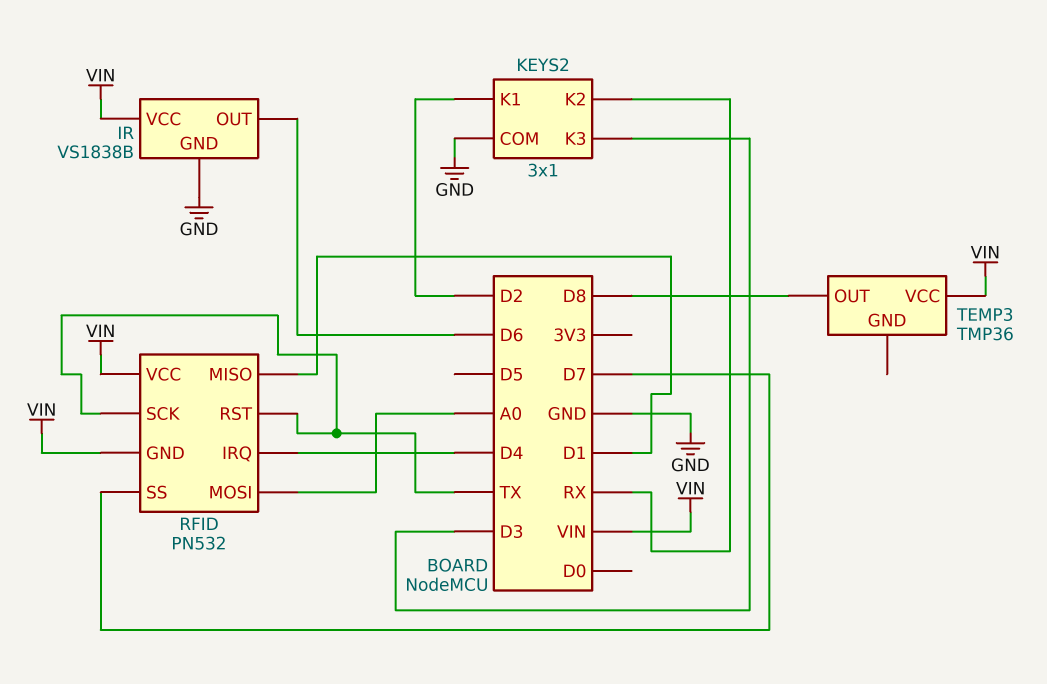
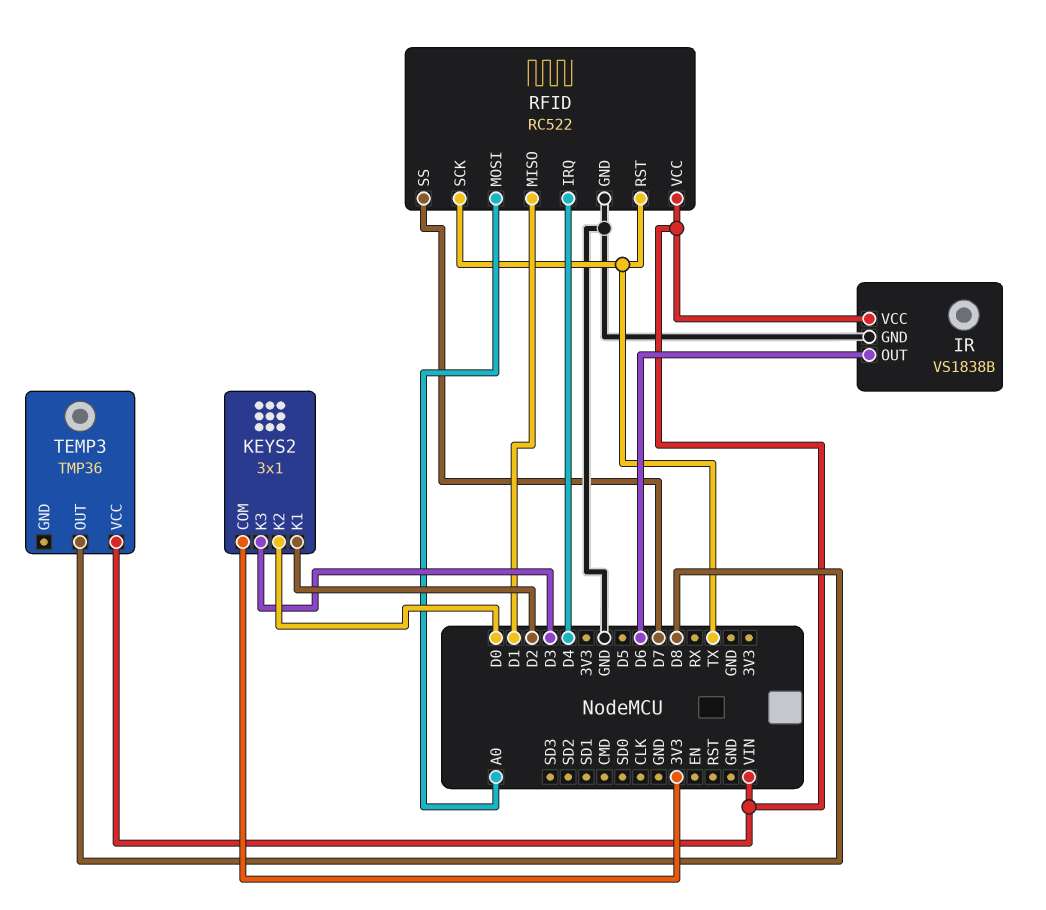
KEYS2 pin COM: GND -> 3V3
KEYS2 pin K2: RX -> D0
RFID: PN532 -> RC522
RFID pin GND: VIN -> GND

